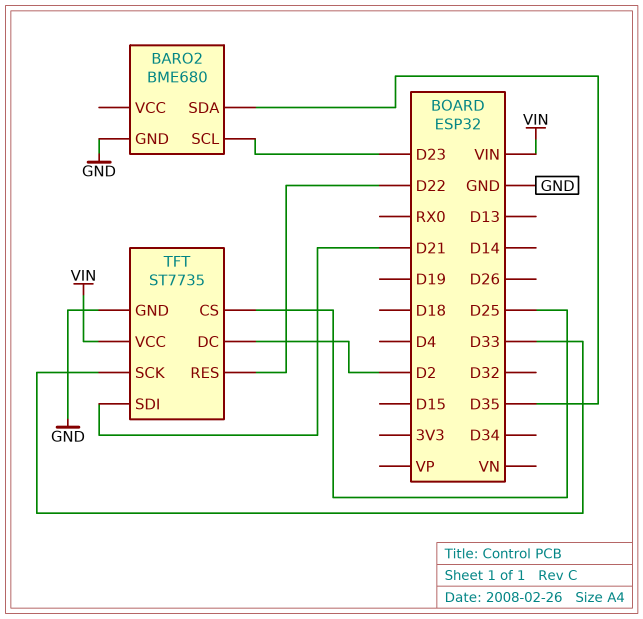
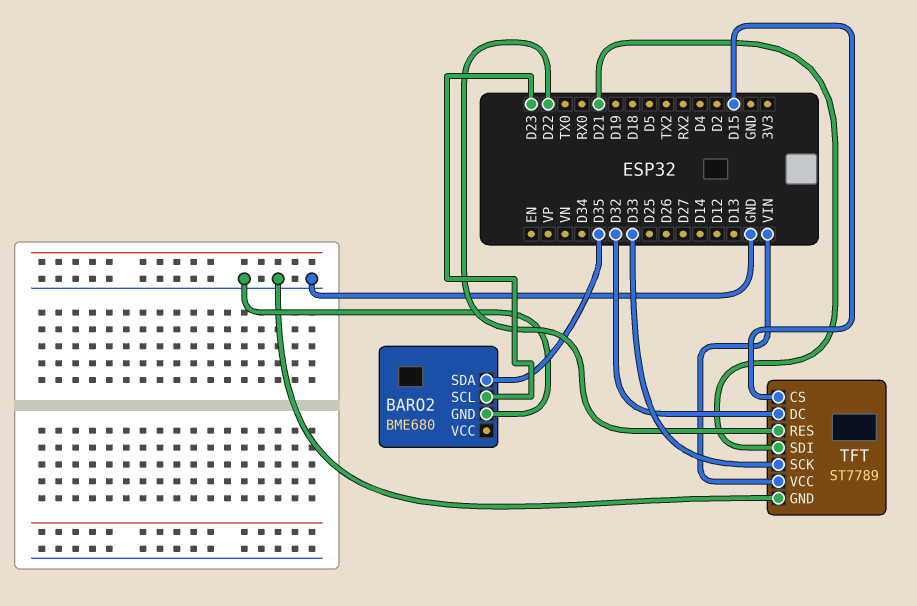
TFT: ST7735 -> ST7789
TFT pin CS: D25 -> D15
TFT pin DC: D2 -> D32

